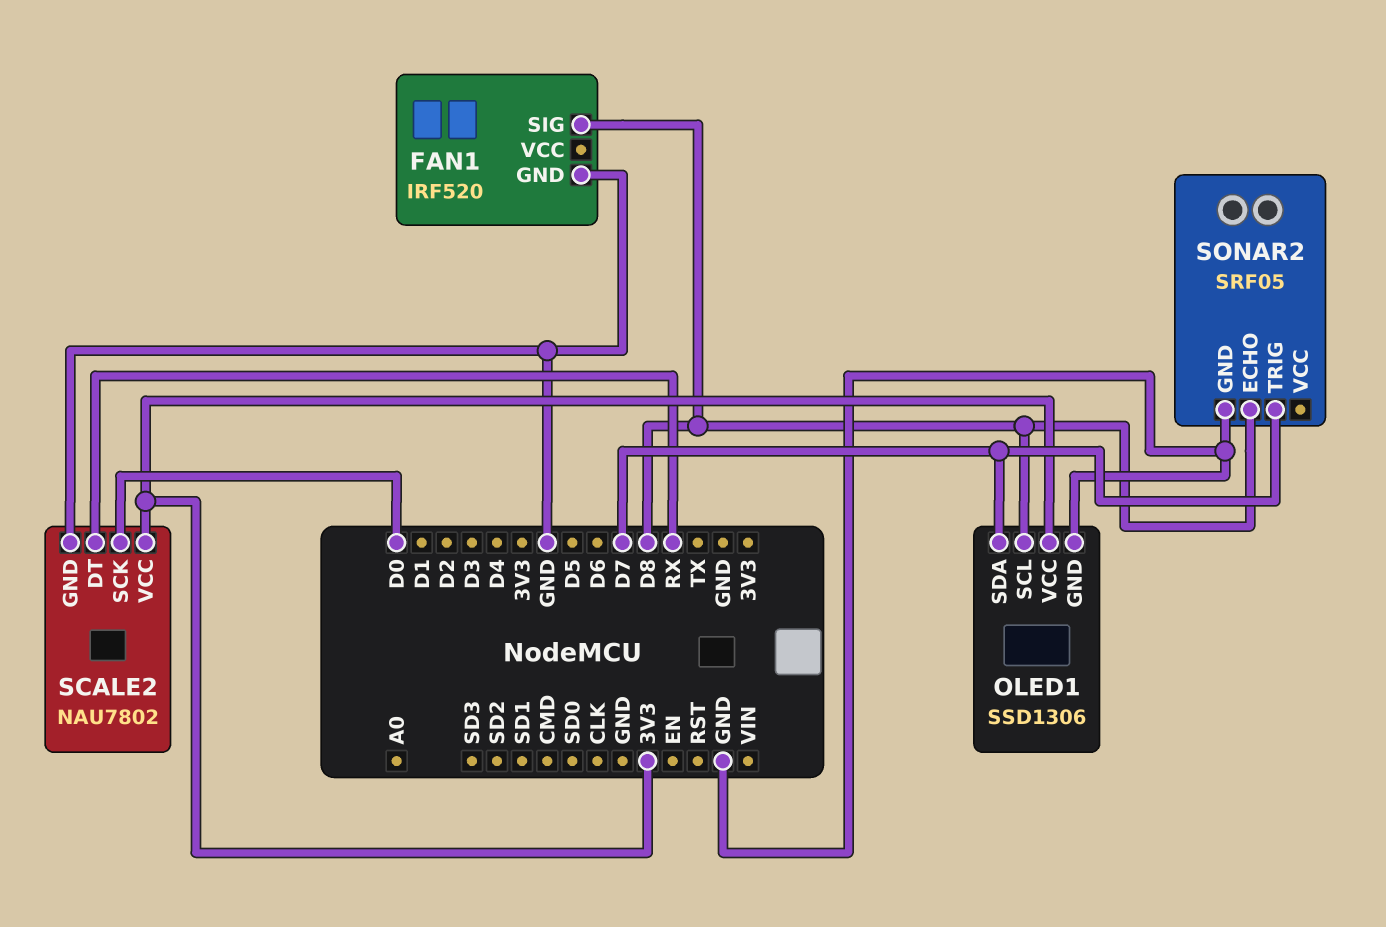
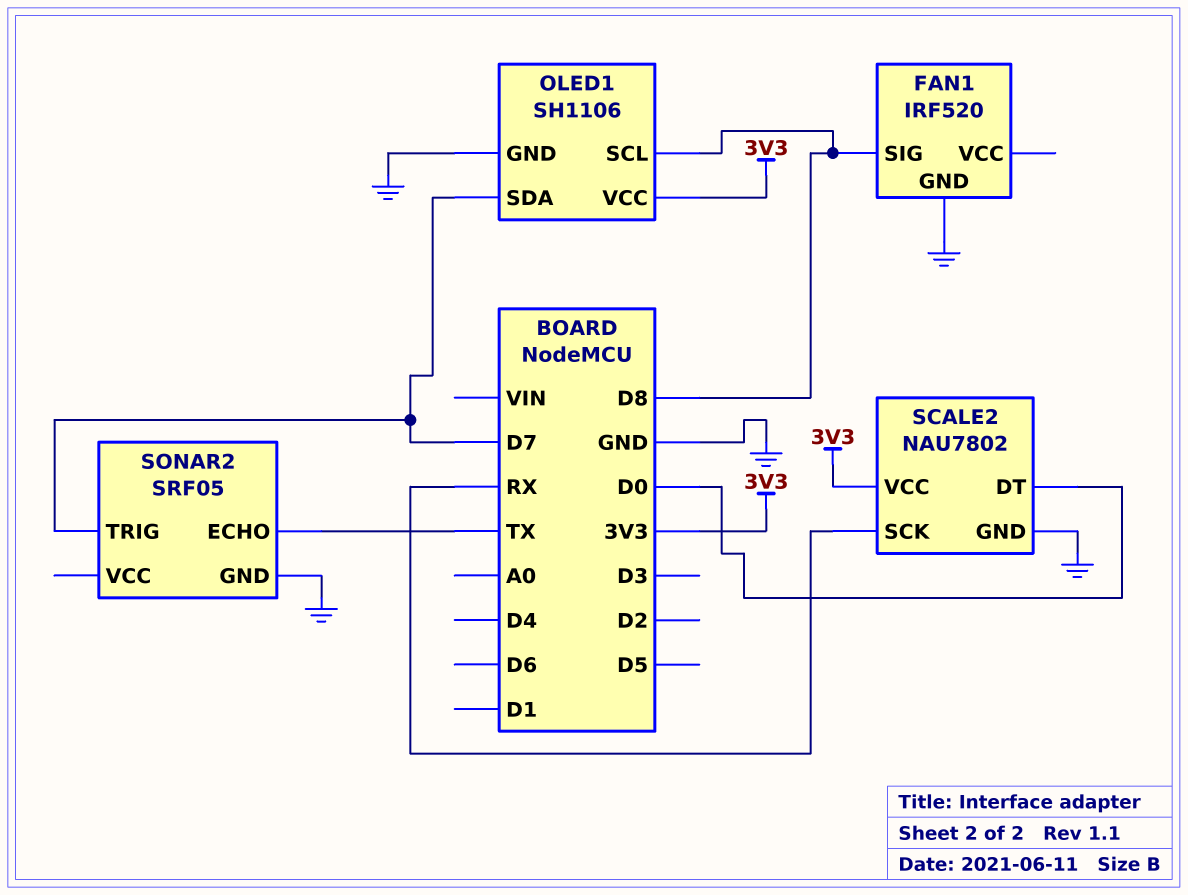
OLED1: SSD1306 -> SH1106
SCALE2 pin DT: RX -> D0
SCALE2 pin SCK: D0 -> RX
SONAR2 pin ECHO: D8 -> TX

